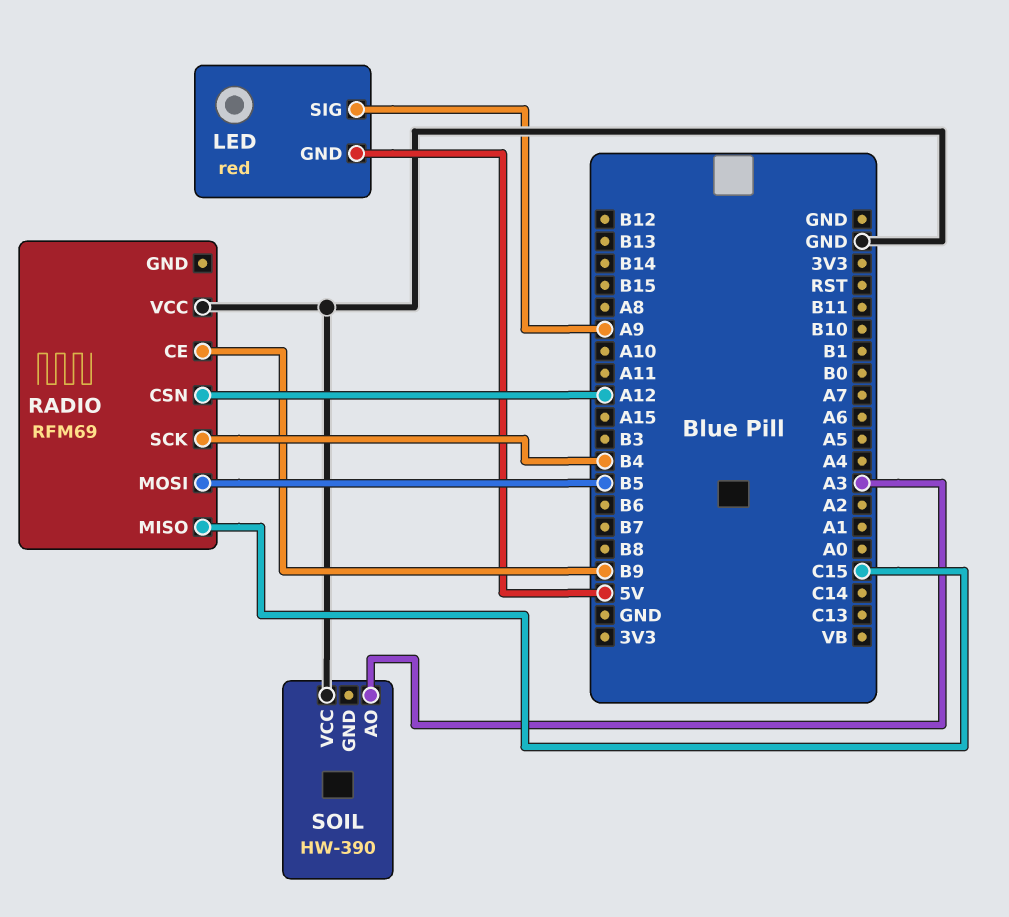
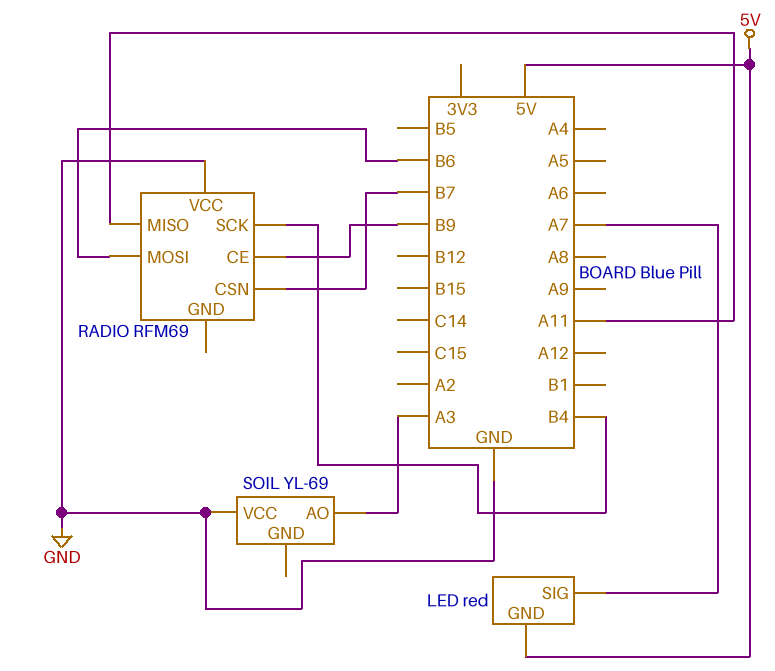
LED pin SIG: A9 -> A7
RADIO pin CSN: A12 -> B7
RADIO pin MISO: C15 -> A11
RADIO pin MOSI: B5 -> B6
SOIL: HW-390 -> YL-69

